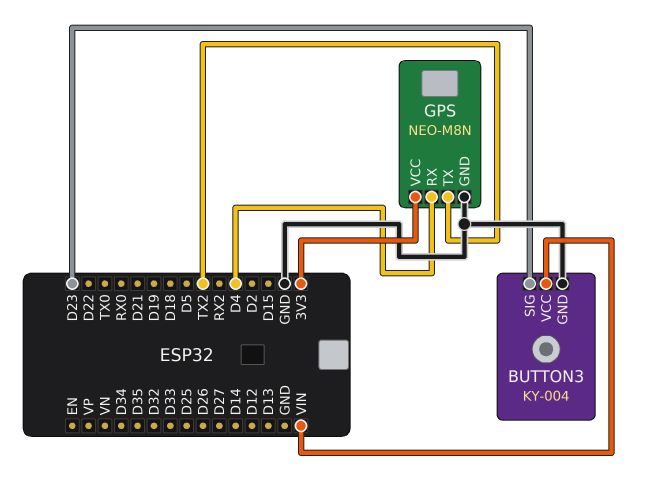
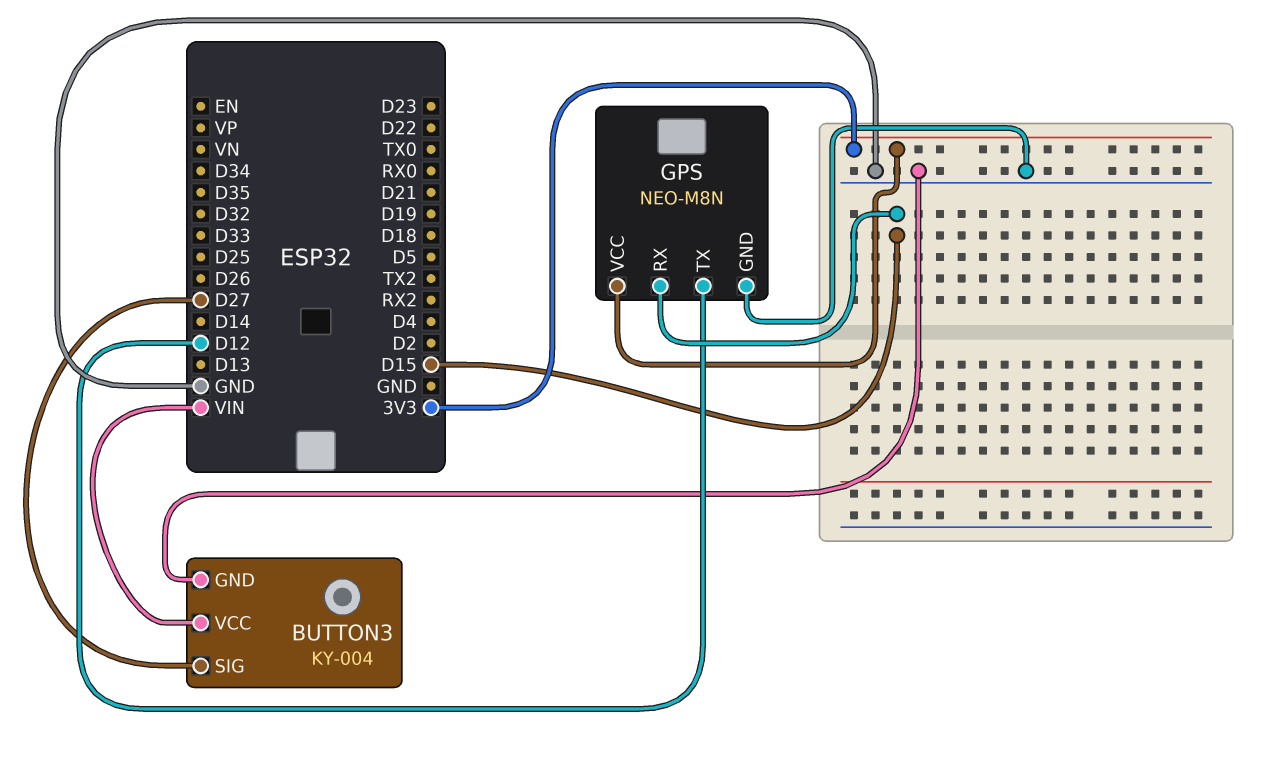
BUTTON3 pin SIG: D23 -> D27
GPS pin RX: D4 -> D15
GPS pin TX: TX2 -> D12

